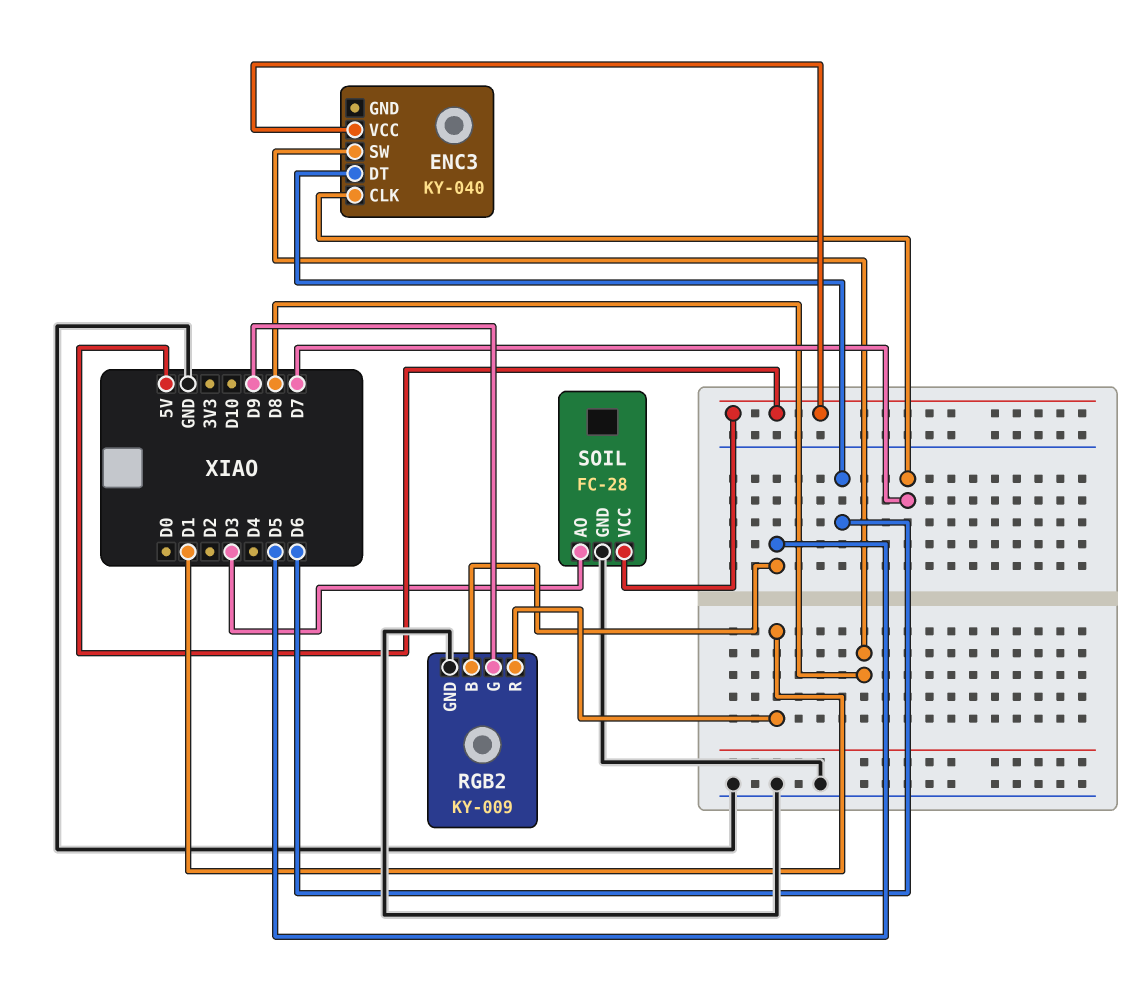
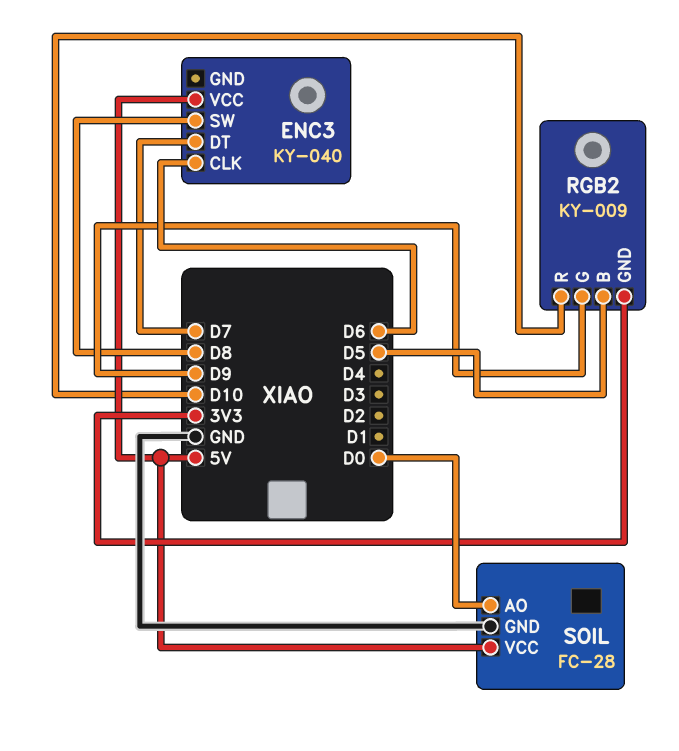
ENC3 pin CLK: D7 -> D6
ENC3 pin DT: D6 -> D7
RGB2 pin GND: GND -> 3V3
RGB2 pin R: D1 -> D10
SOIL pin AO: D3 -> D0

